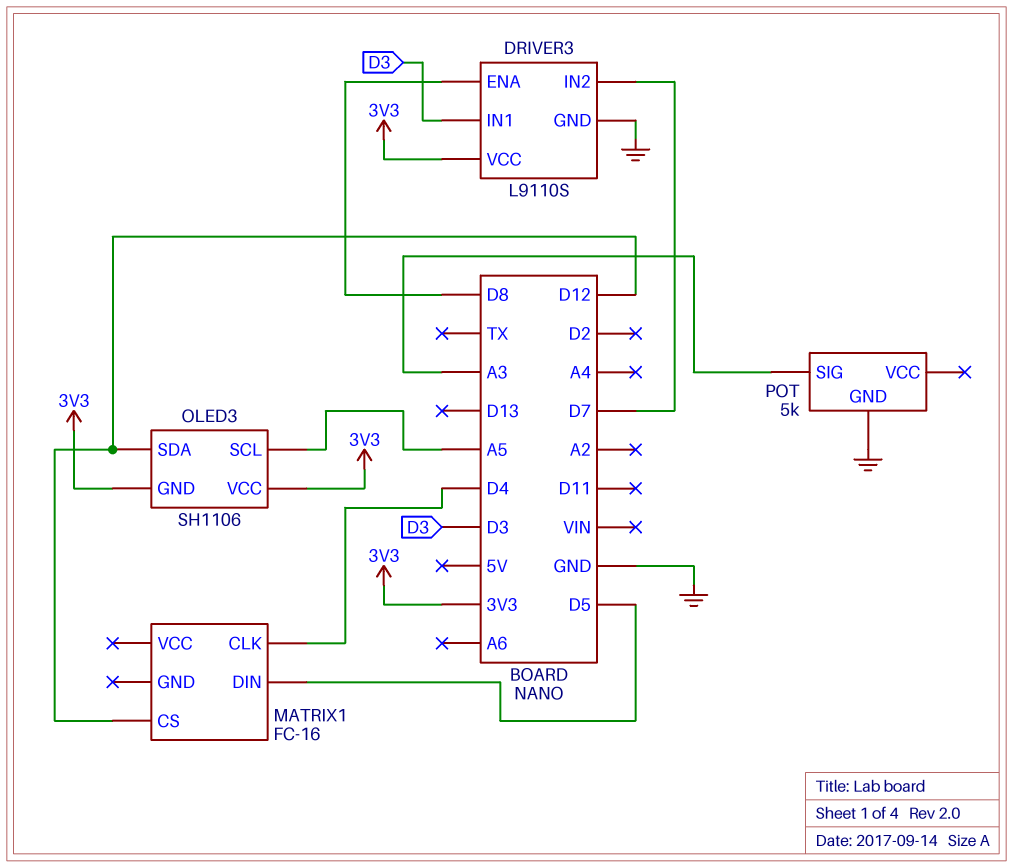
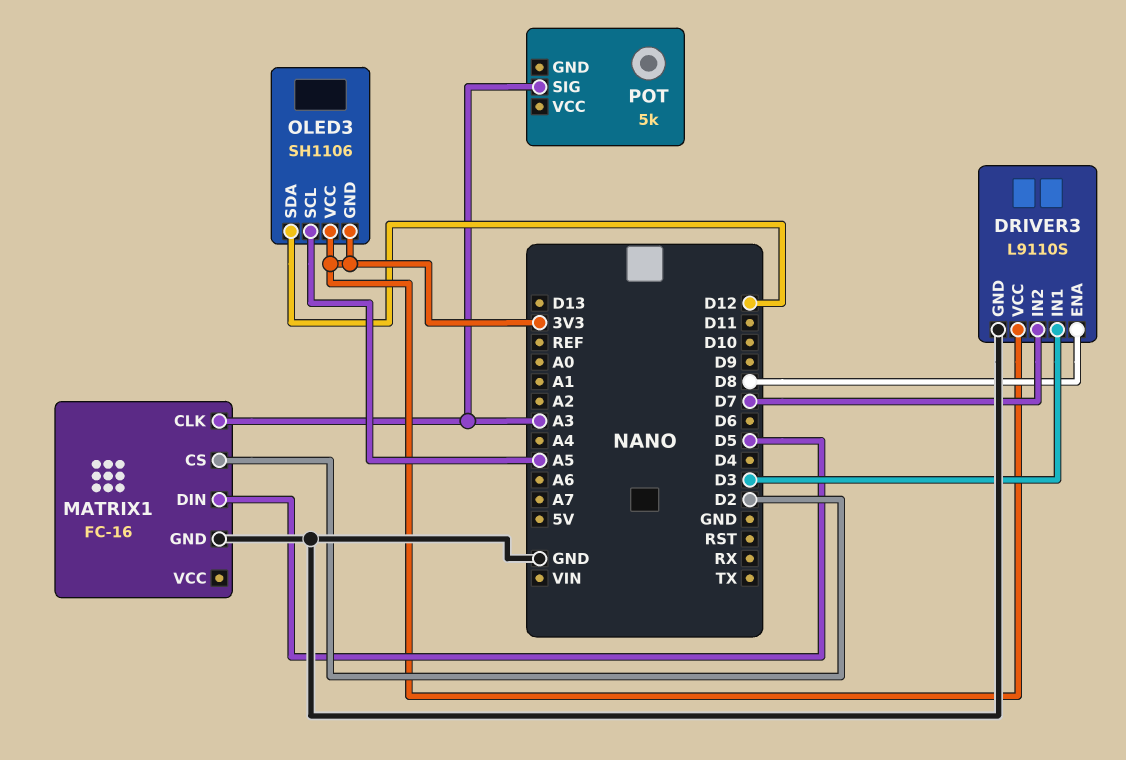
MATRIX1 pin CLK: D4 -> A3
MATRIX1 pin CS: D12 -> D2
MATRIX1 pin GND: none -> GND
POT pin GND: GND -> none

